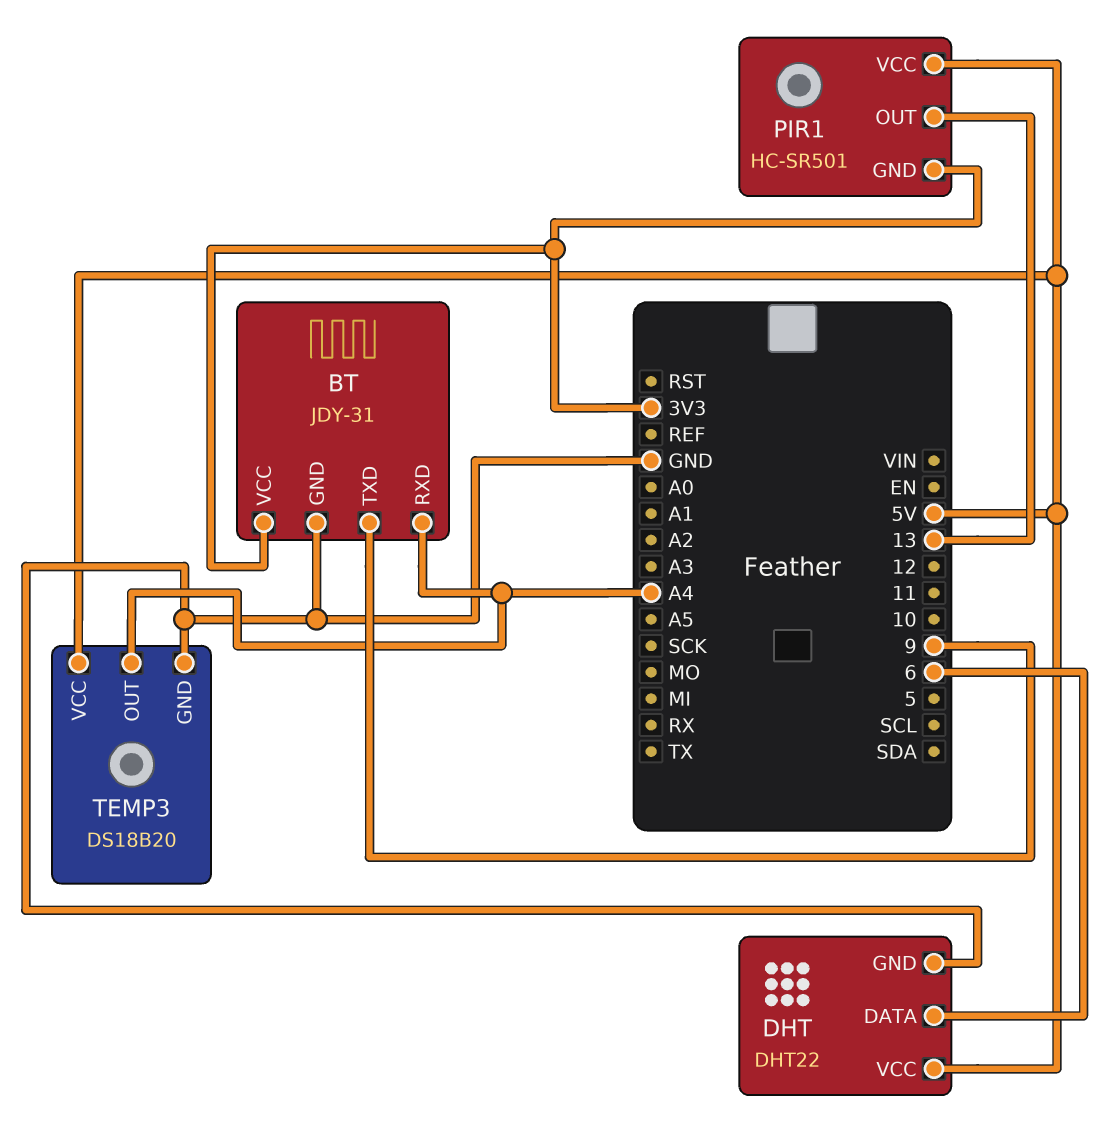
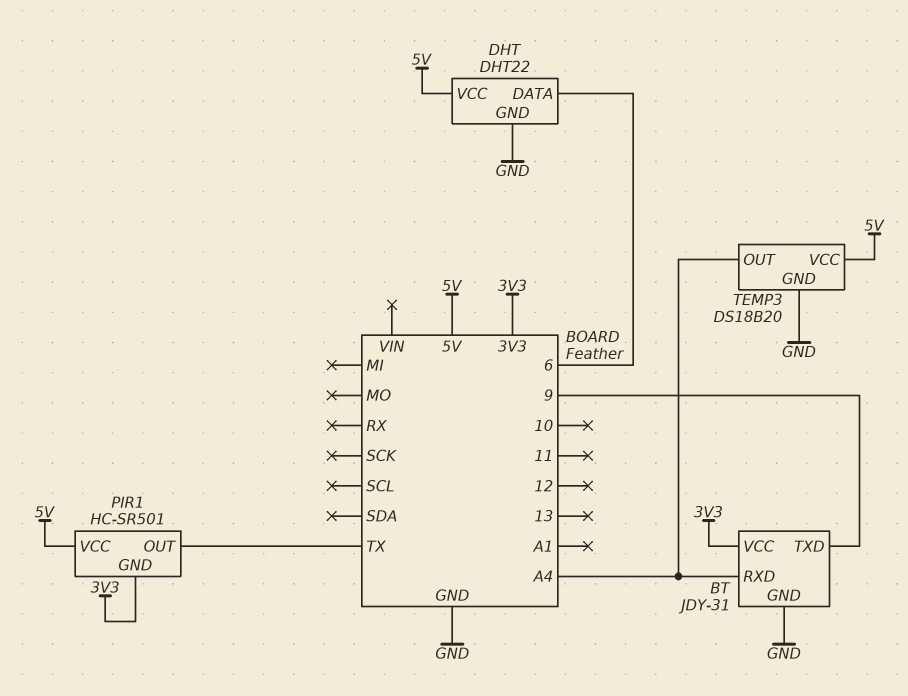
PIR1 pin OUT: 13 -> TX

